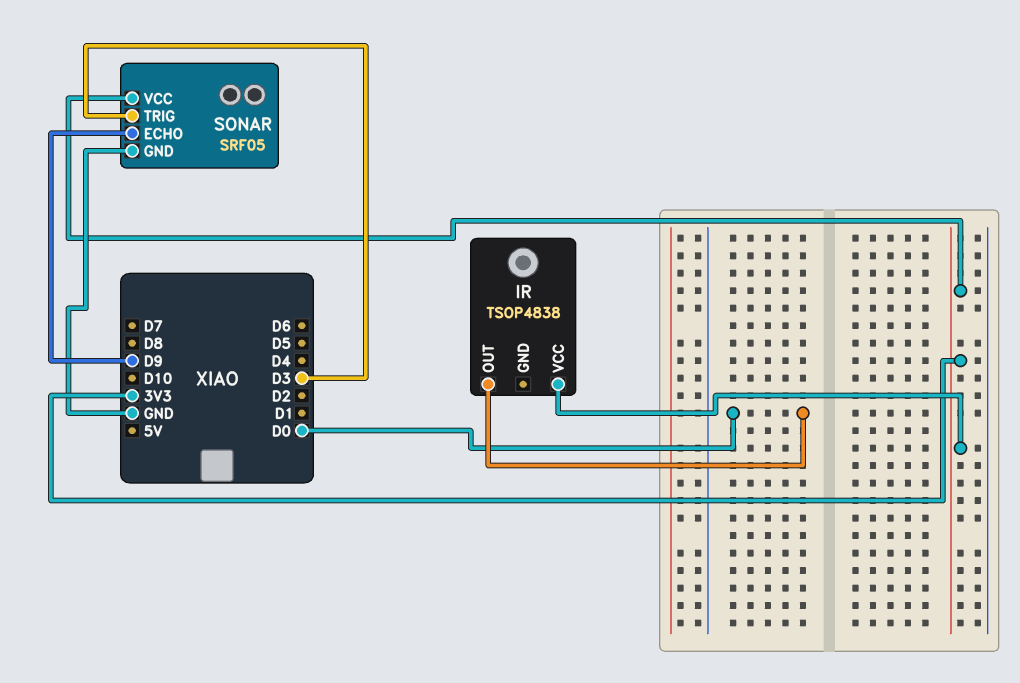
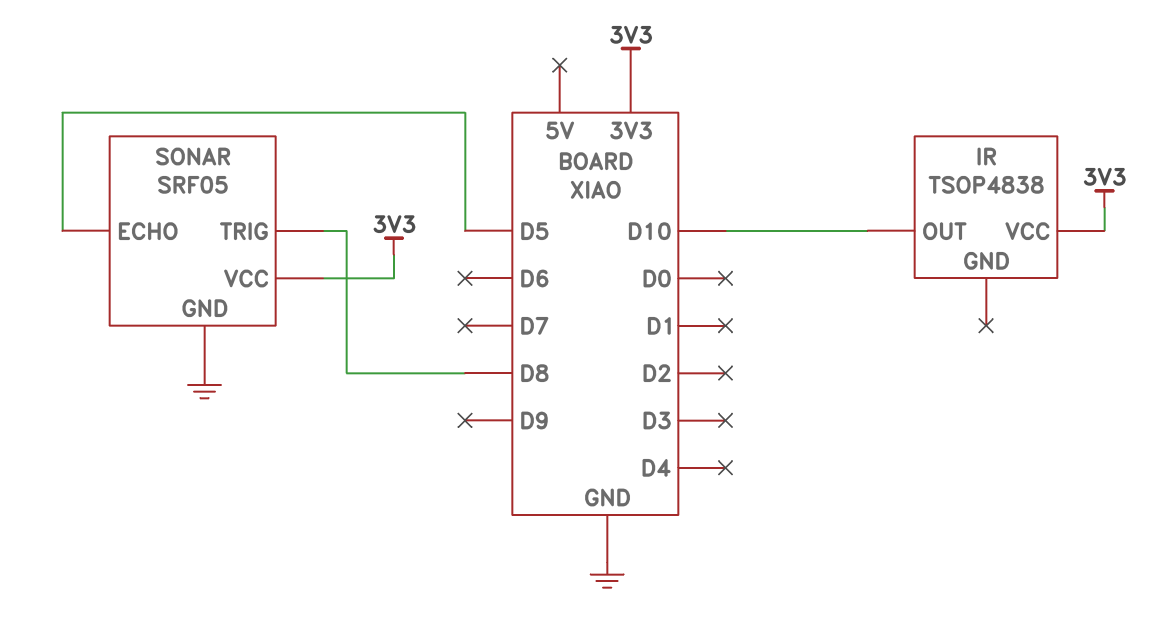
IR pin OUT: D0 -> D10
SONAR pin ECHO: D9 -> D5
SONAR pin TRIG: D3 -> D8

